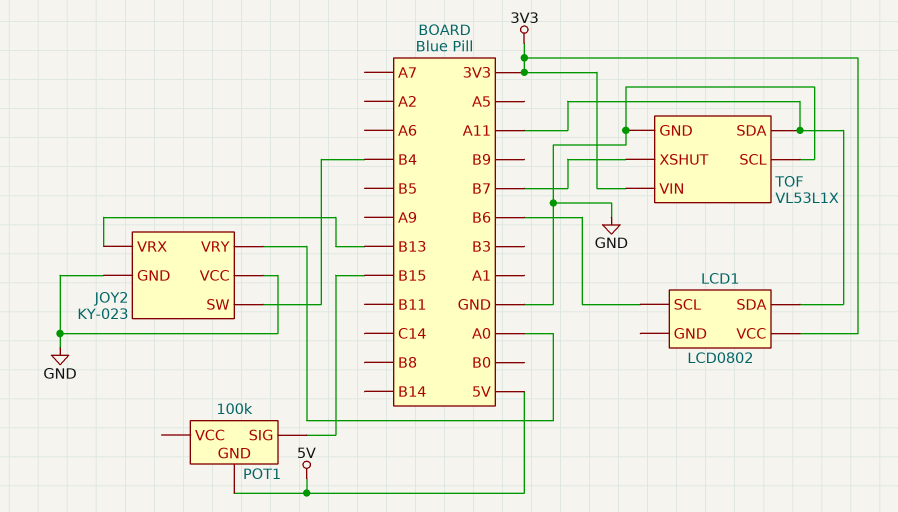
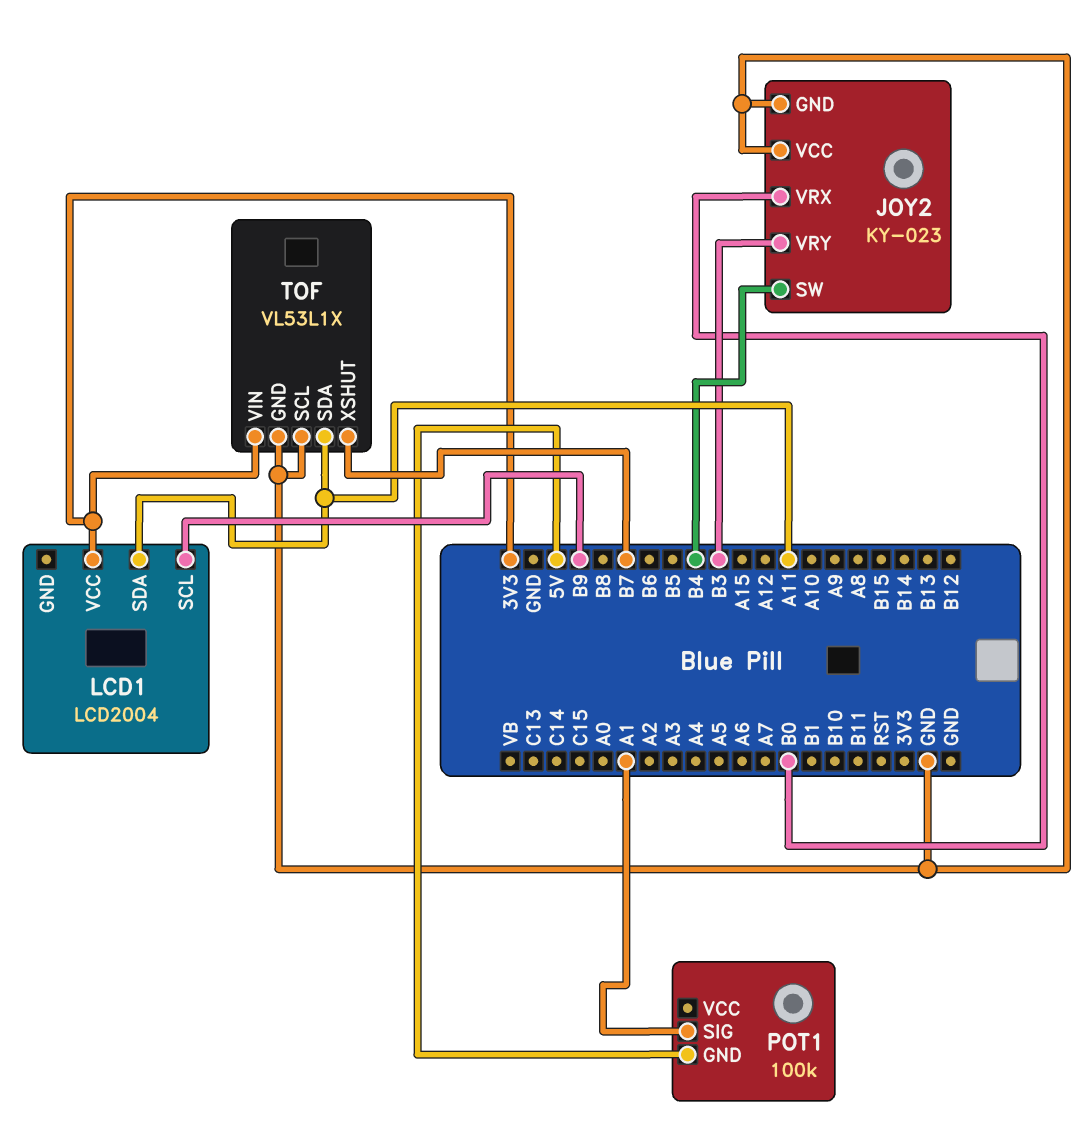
JOY2 pin VRX: B13 -> B0
JOY2 pin VRY: A0 -> B3
LCD1: LCD0802 -> LCD2004
LCD1 pin SCL: B6 -> B9
POT1 pin SIG: B15 -> A1

